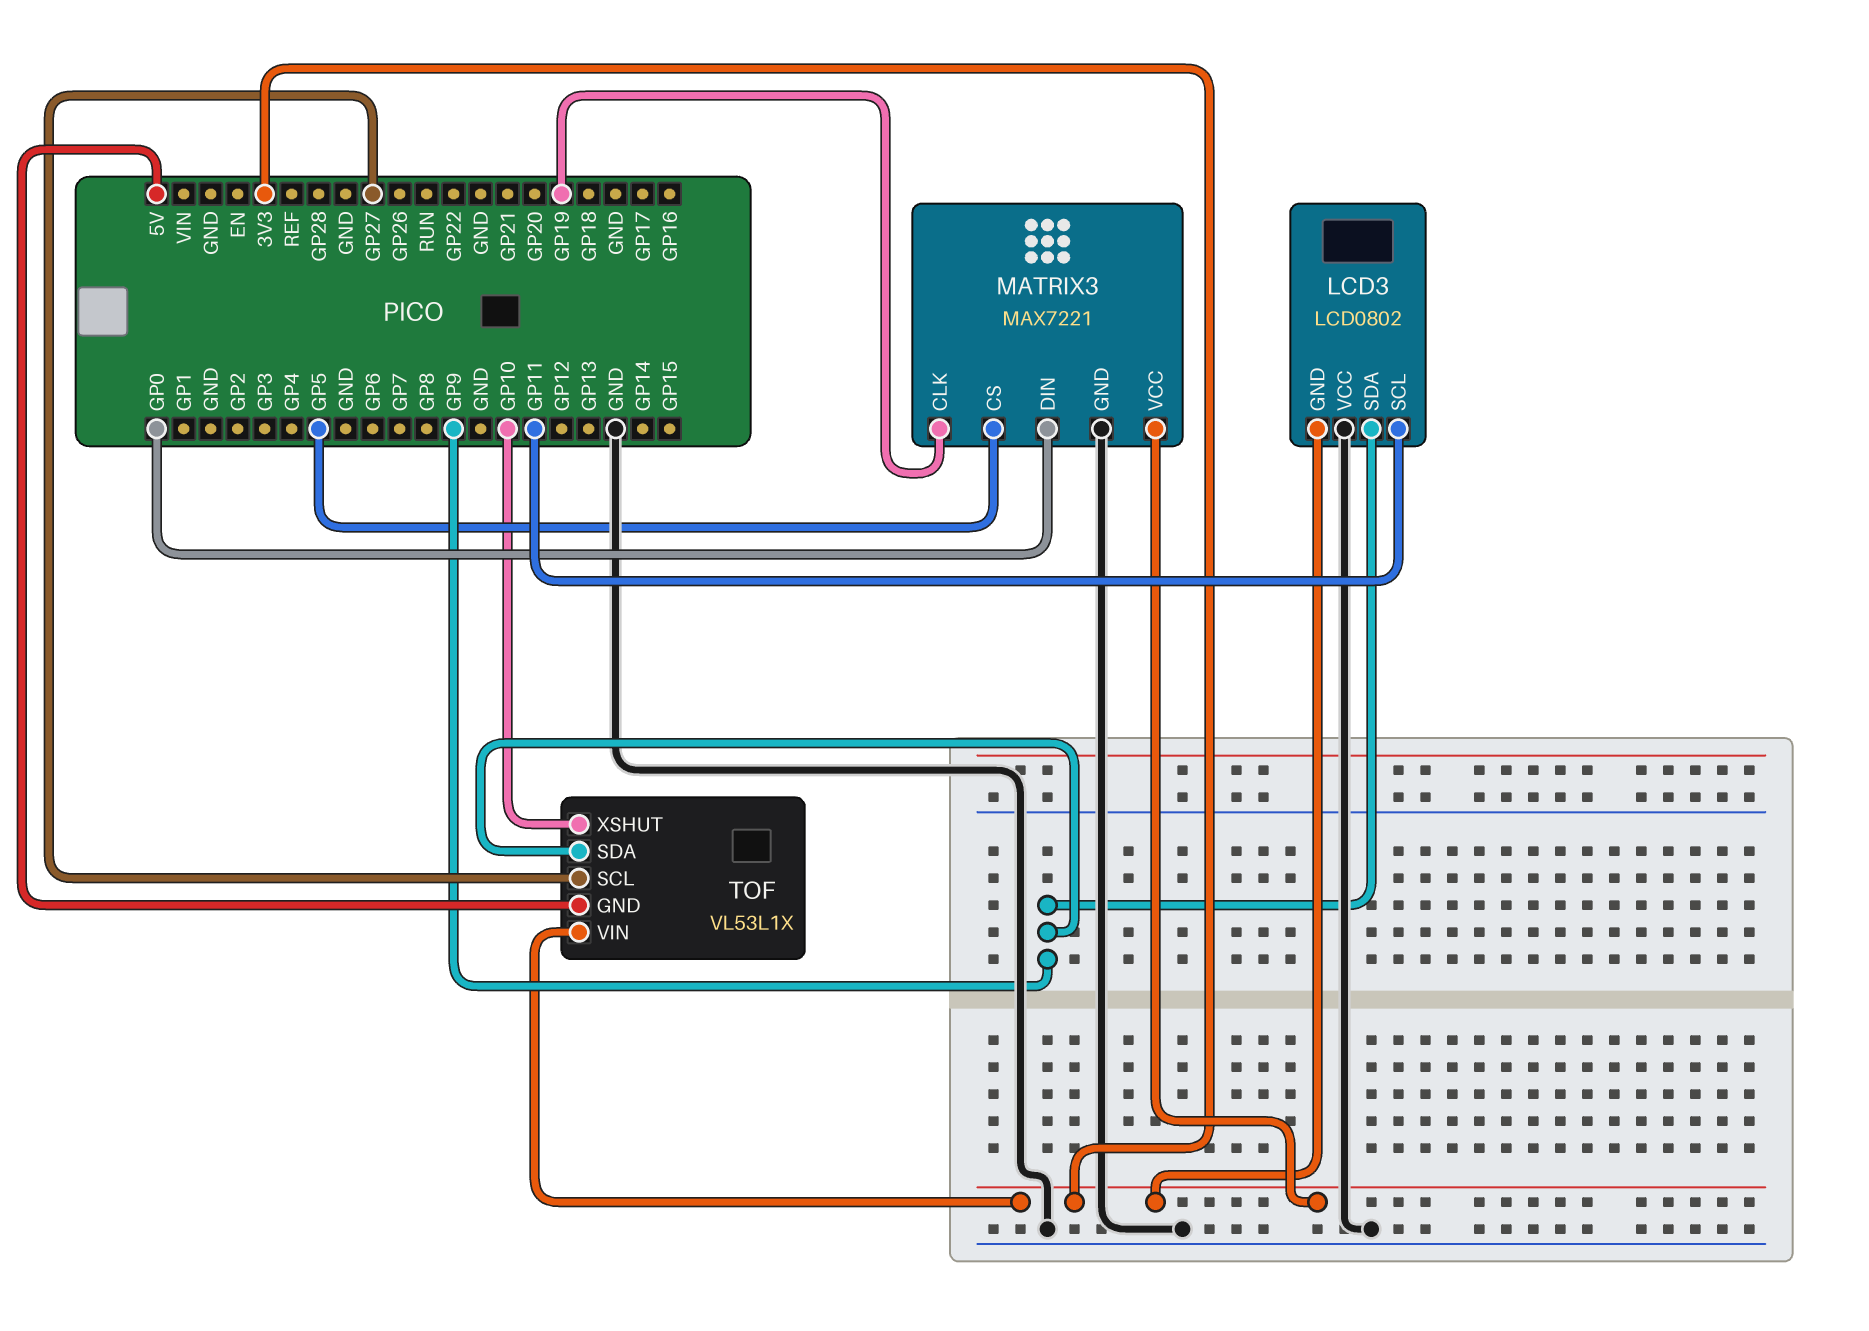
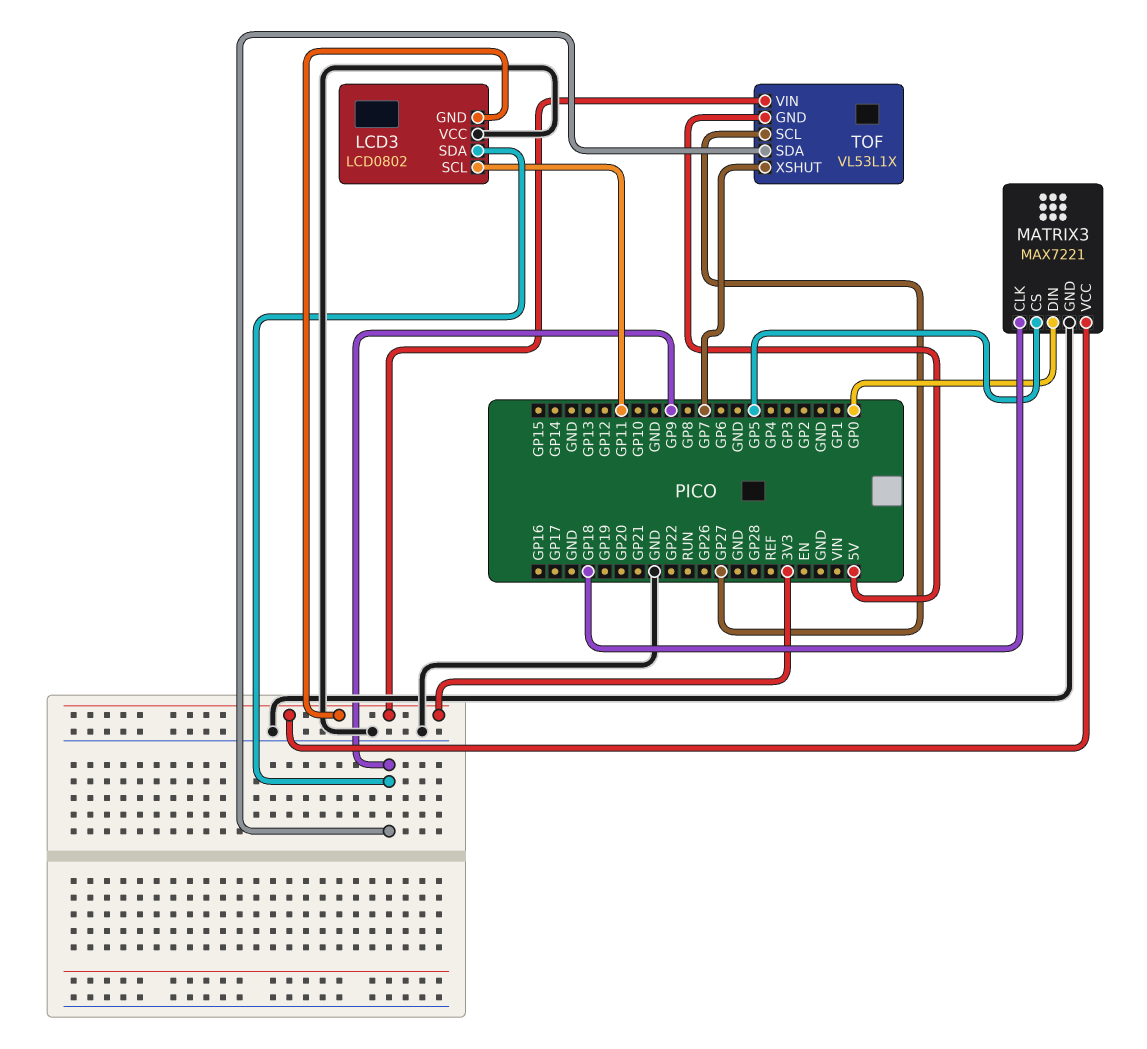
MATRIX3 pin CLK: GP19 -> GP18
TOF pin XSHUT: GP10 -> GP7

